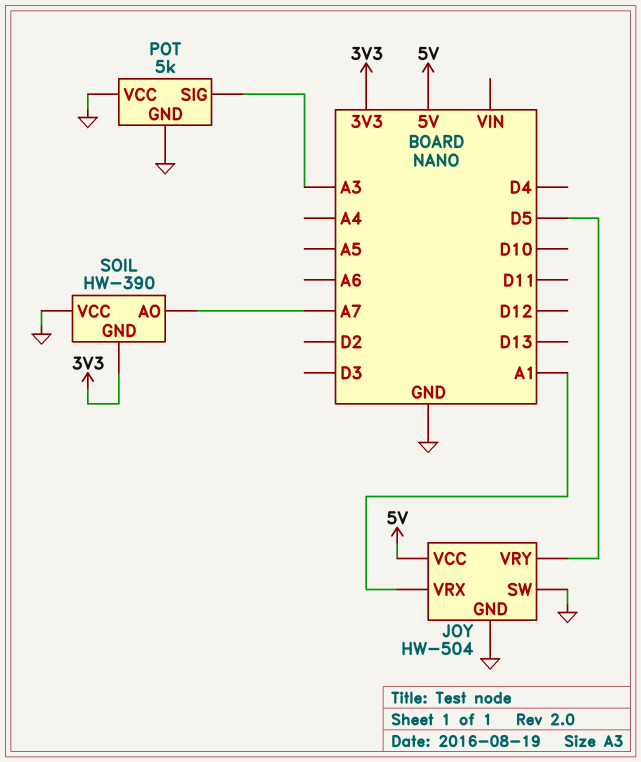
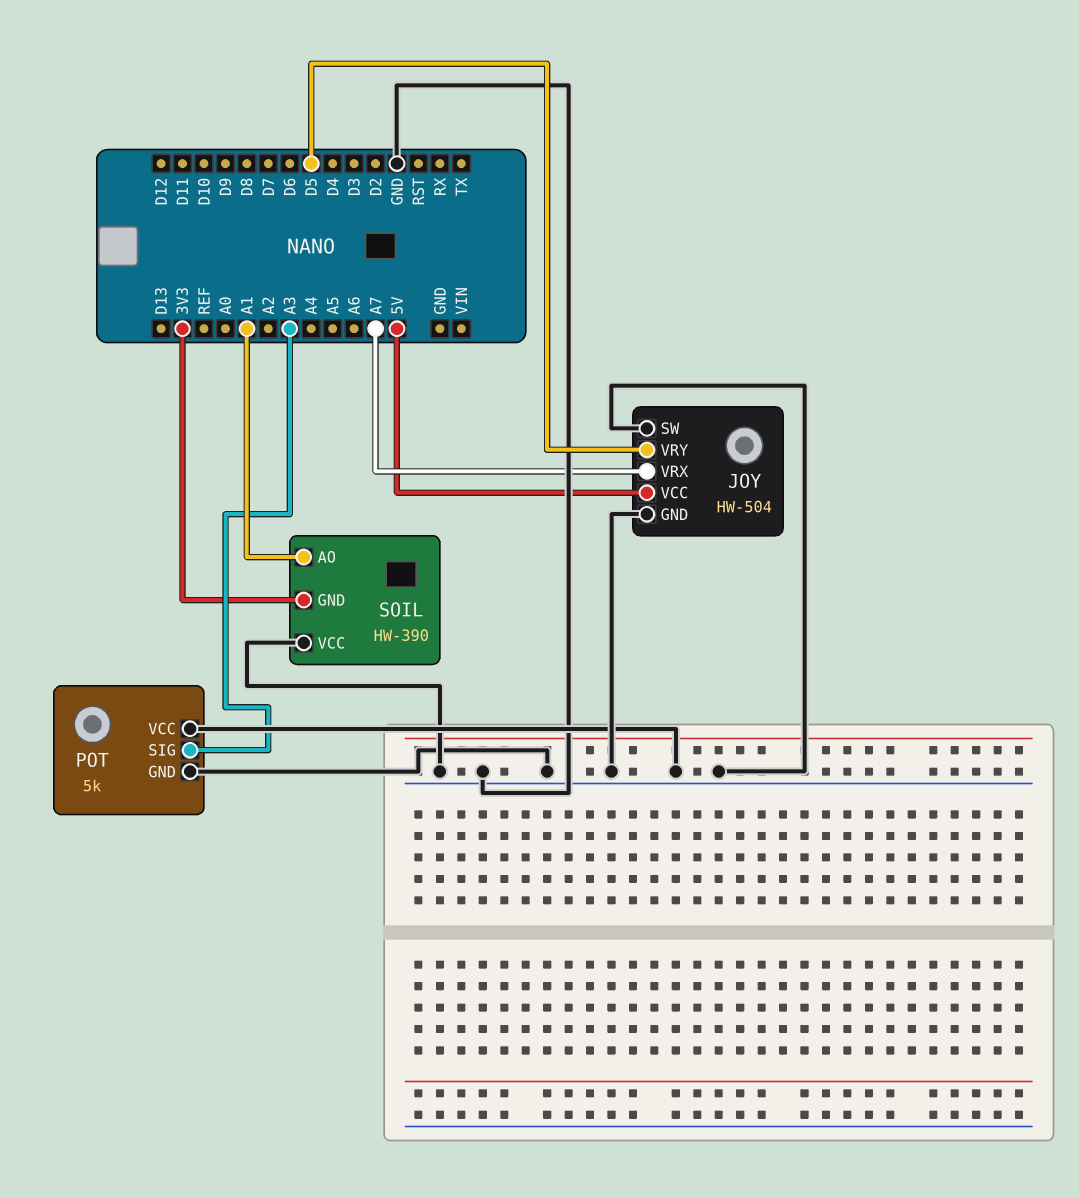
JOY pin VRX: A1 -> A7
SOIL pin AO: A7 -> A1

